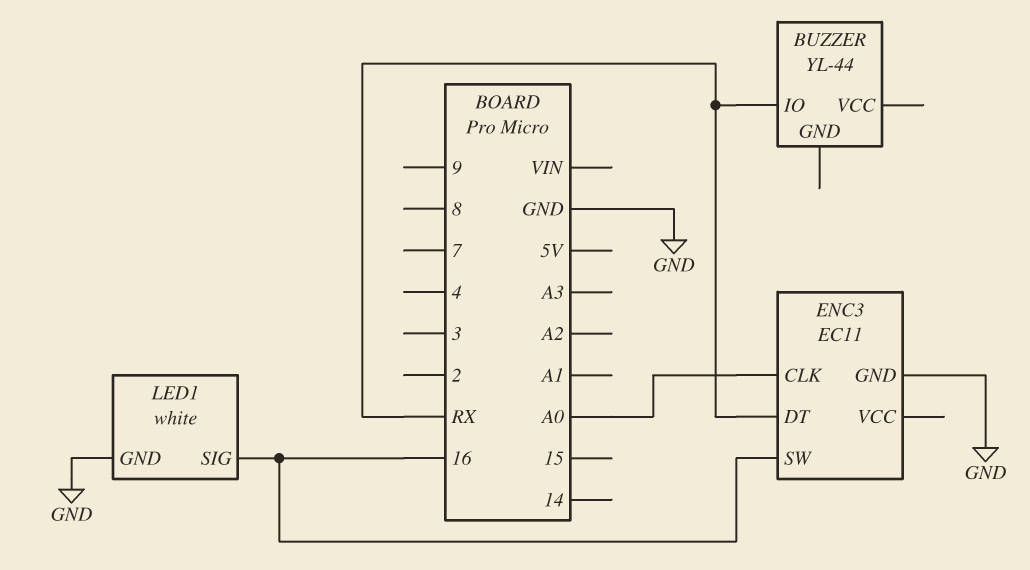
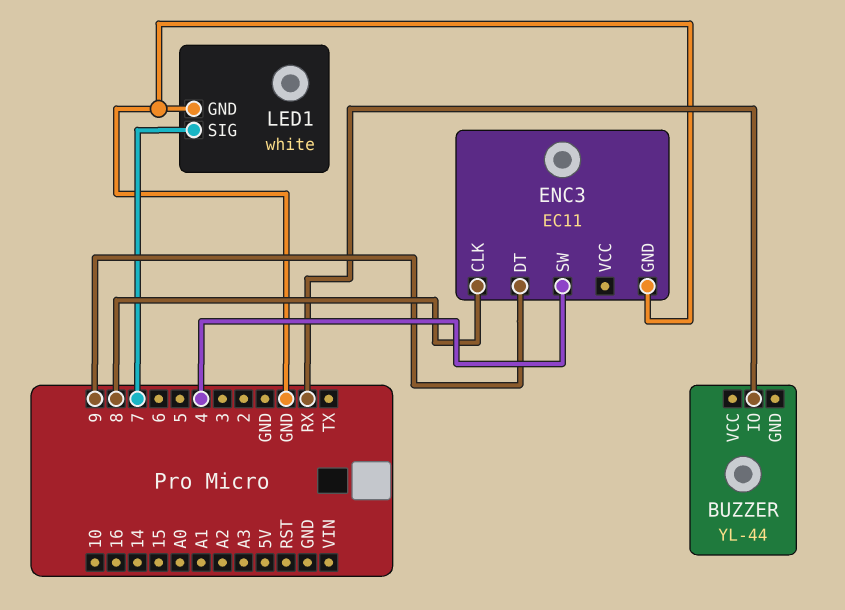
ENC3 pin CLK: A0 -> 8
ENC3 pin DT: RX -> 9
ENC3 pin SW: 16 -> 4
LED1 pin SIG: 16 -> 7

